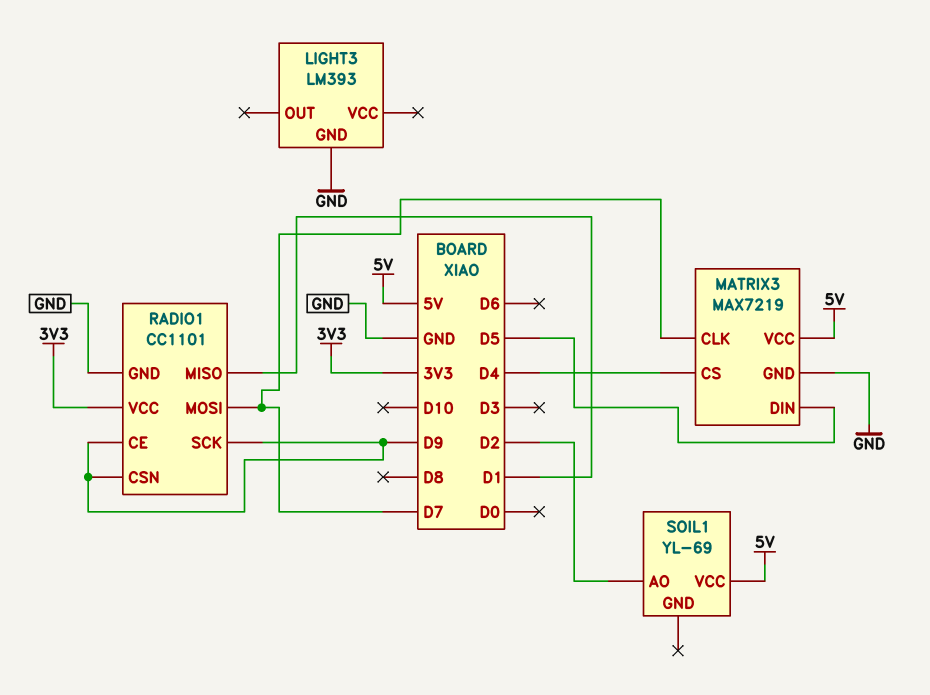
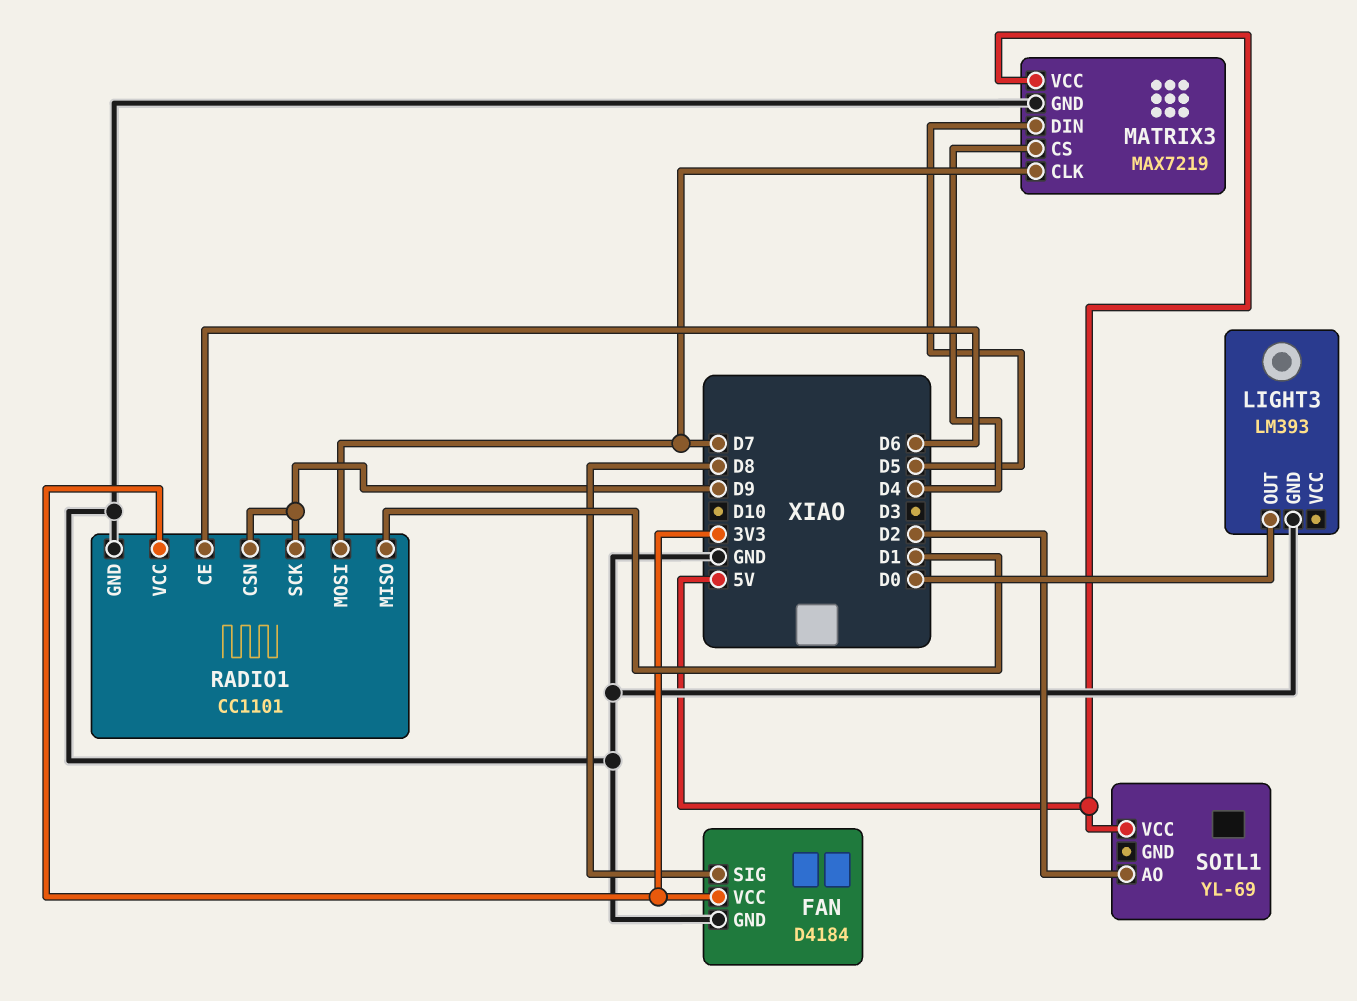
FAN: none -> D4184
FAN pin GND: none -> GND
FAN pin SIG: none -> D8
FAN pin VCC: none -> 3V3
LIGHT3 pin OUT: none -> D0
RADIO1 pin CE: D9 -> D6

